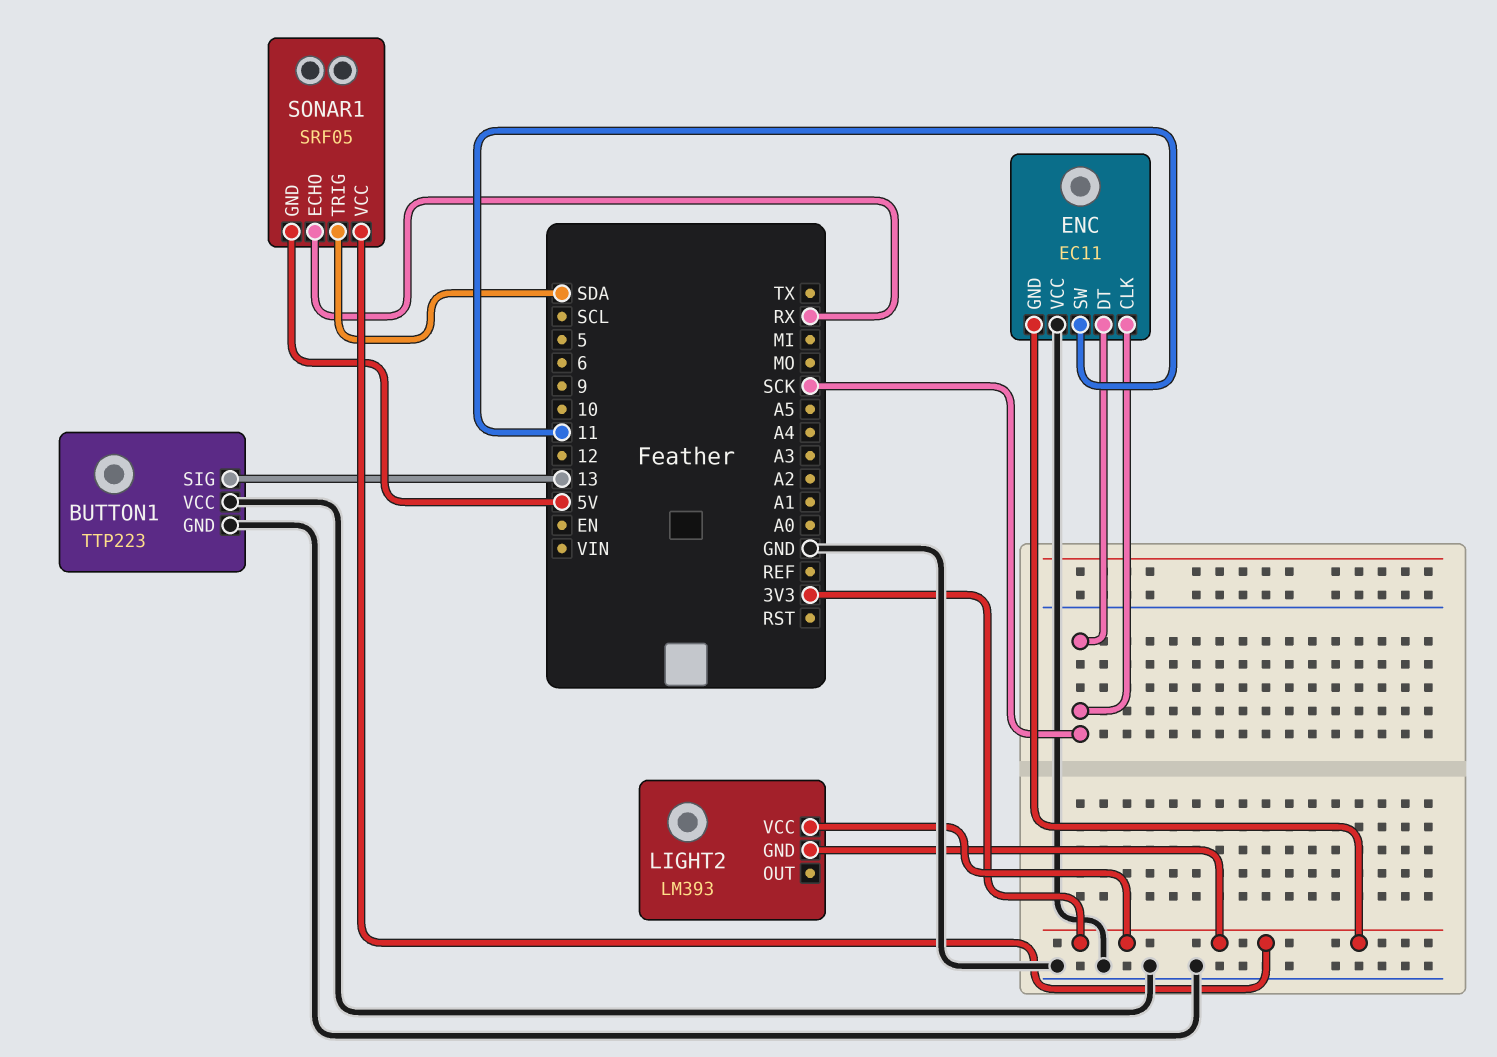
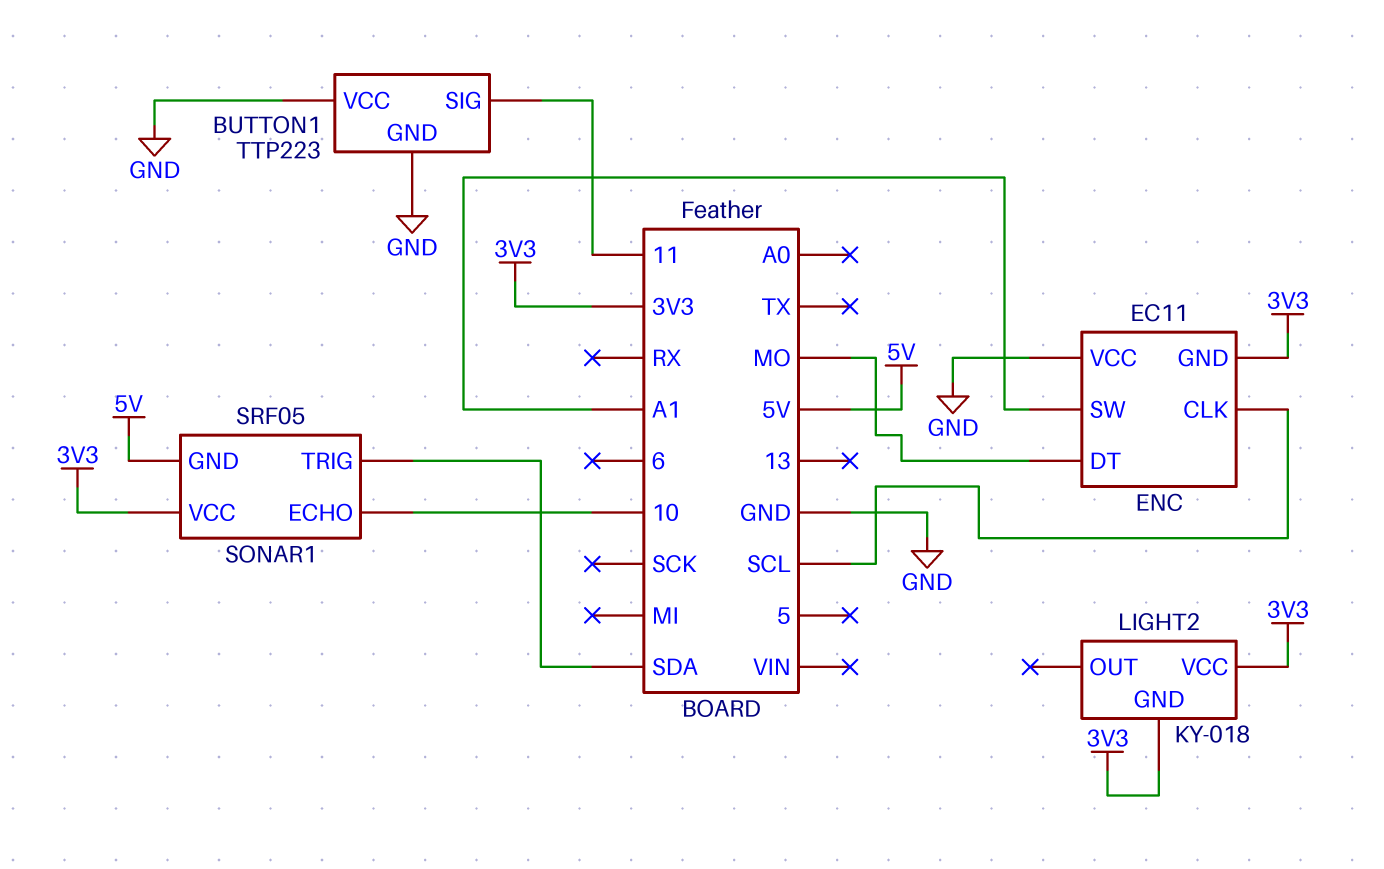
BUTTON1 pin SIG: 13 -> 11
ENC pin CLK: SCK -> SCL
ENC pin DT: SCK -> MO
ENC pin SW: 11 -> A1
LIGHT2: LM393 -> KY-018
SONAR1 pin ECHO: RX -> 10

